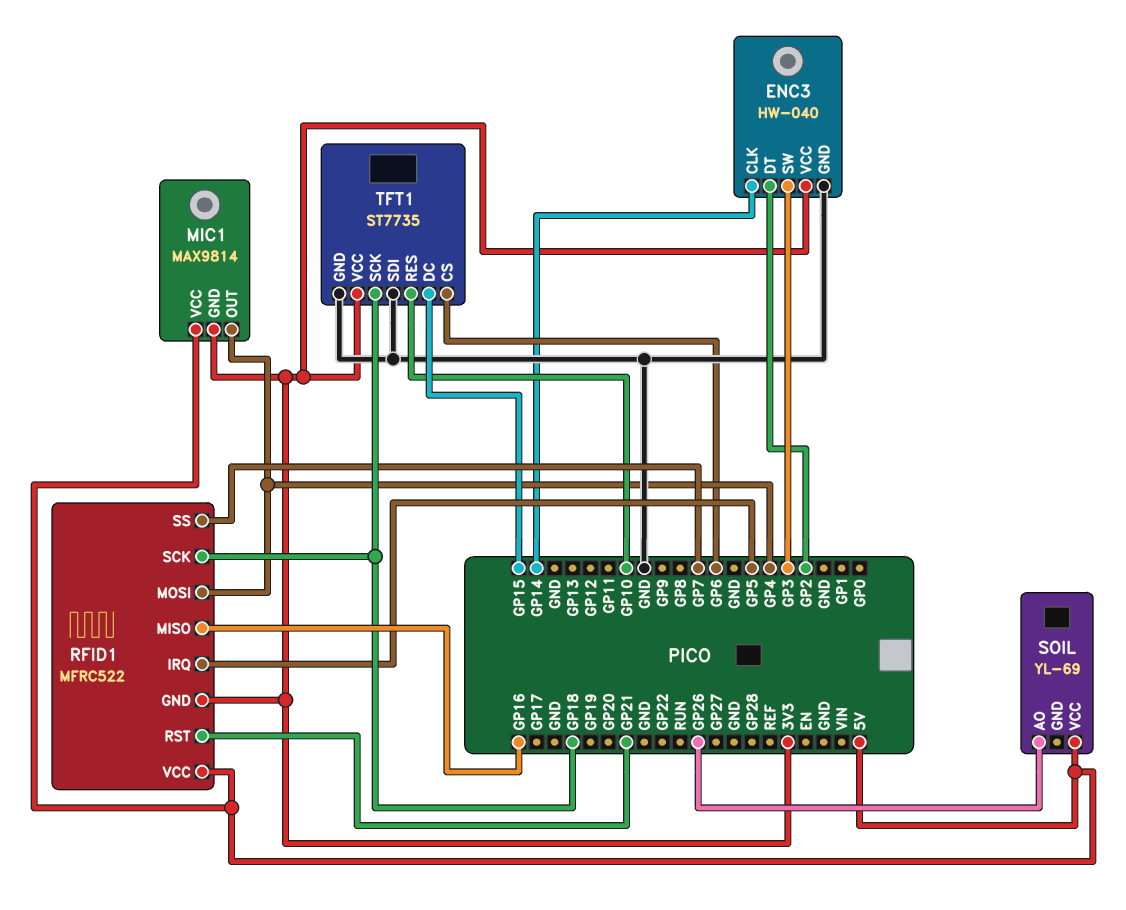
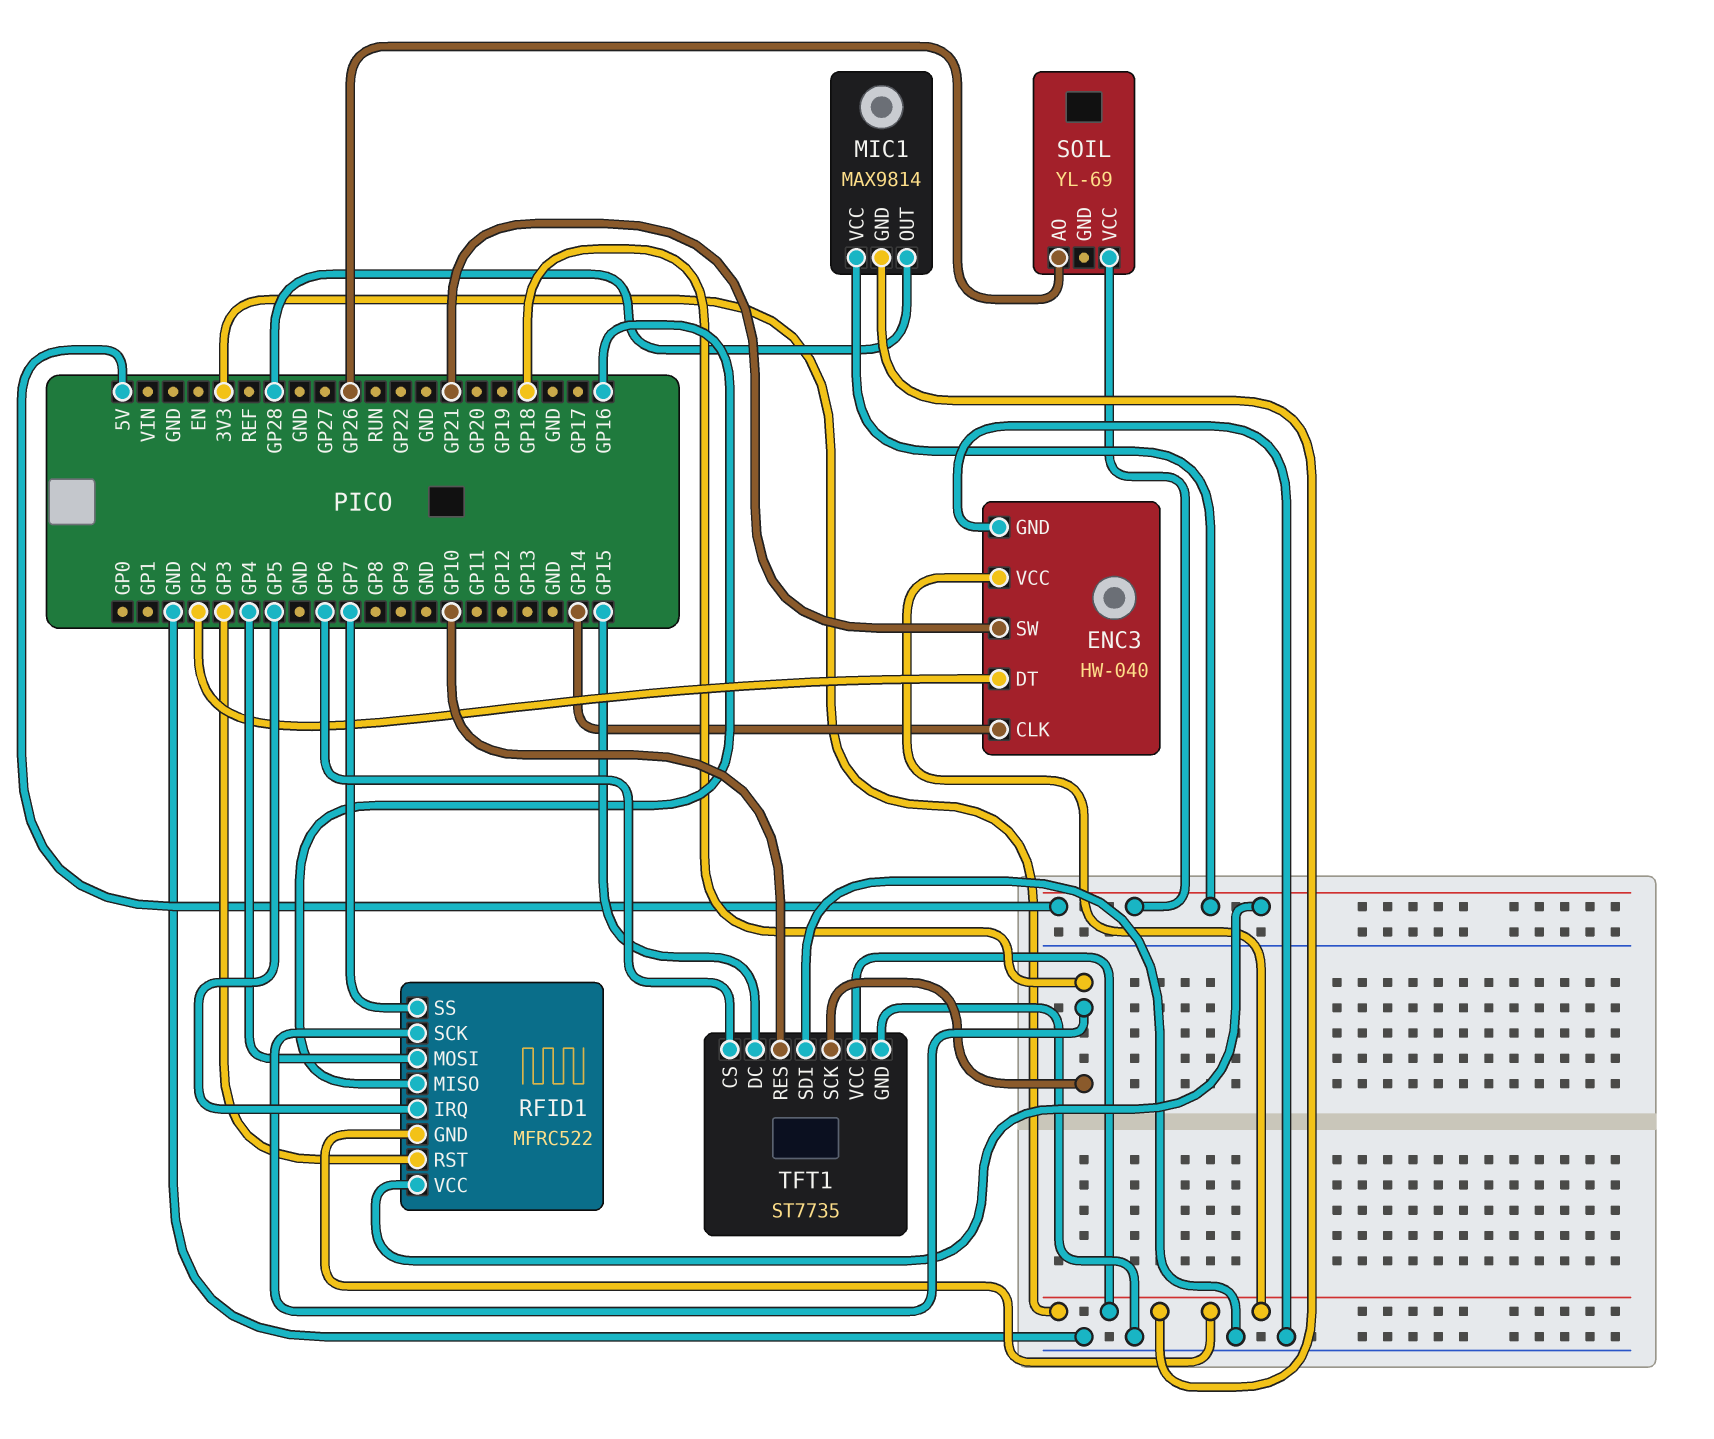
ENC3 pin SW: GP3 -> GP21
MIC1 pin OUT: GP4 -> GP28
RFID1 pin RST: GP21 -> GP3

